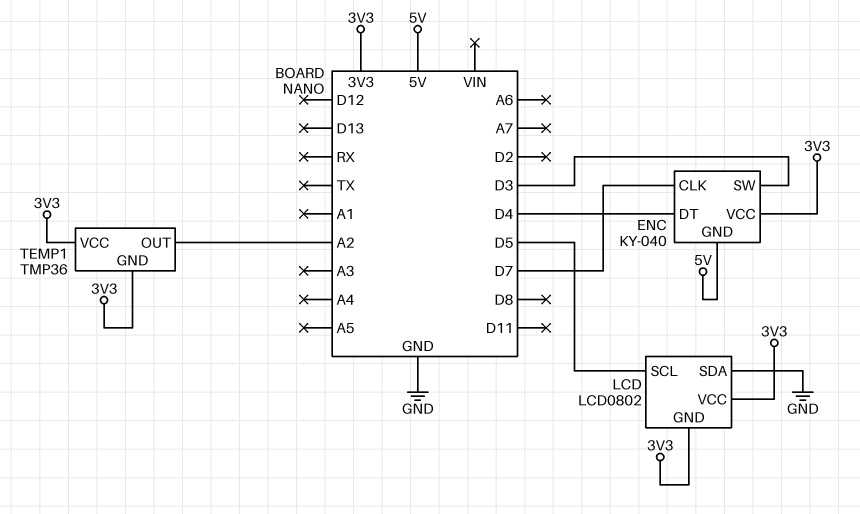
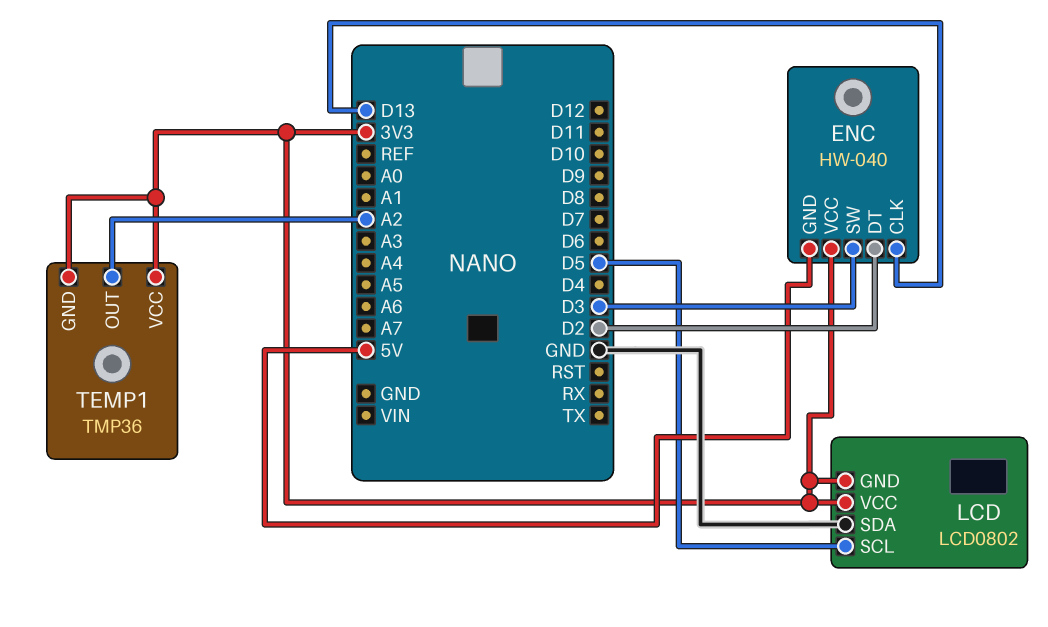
ENC: KY-040 -> HW-040
ENC pin CLK: D7 -> D13
ENC pin DT: D4 -> D2

